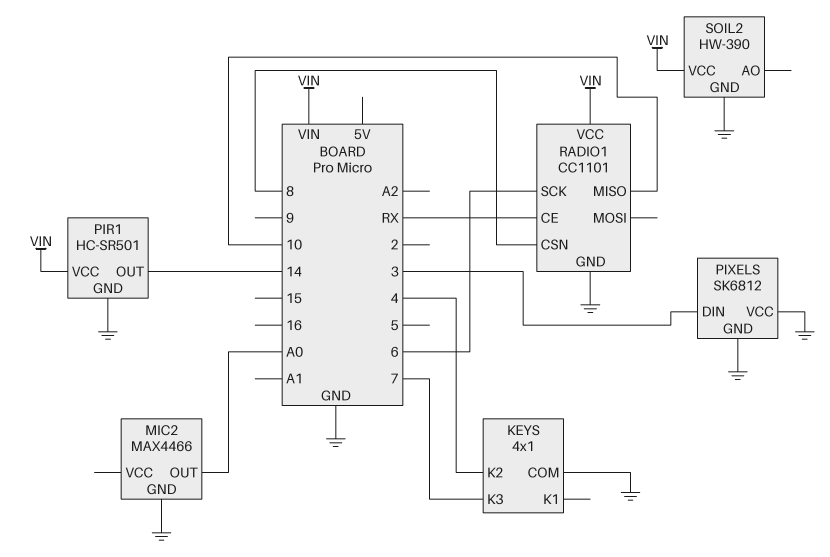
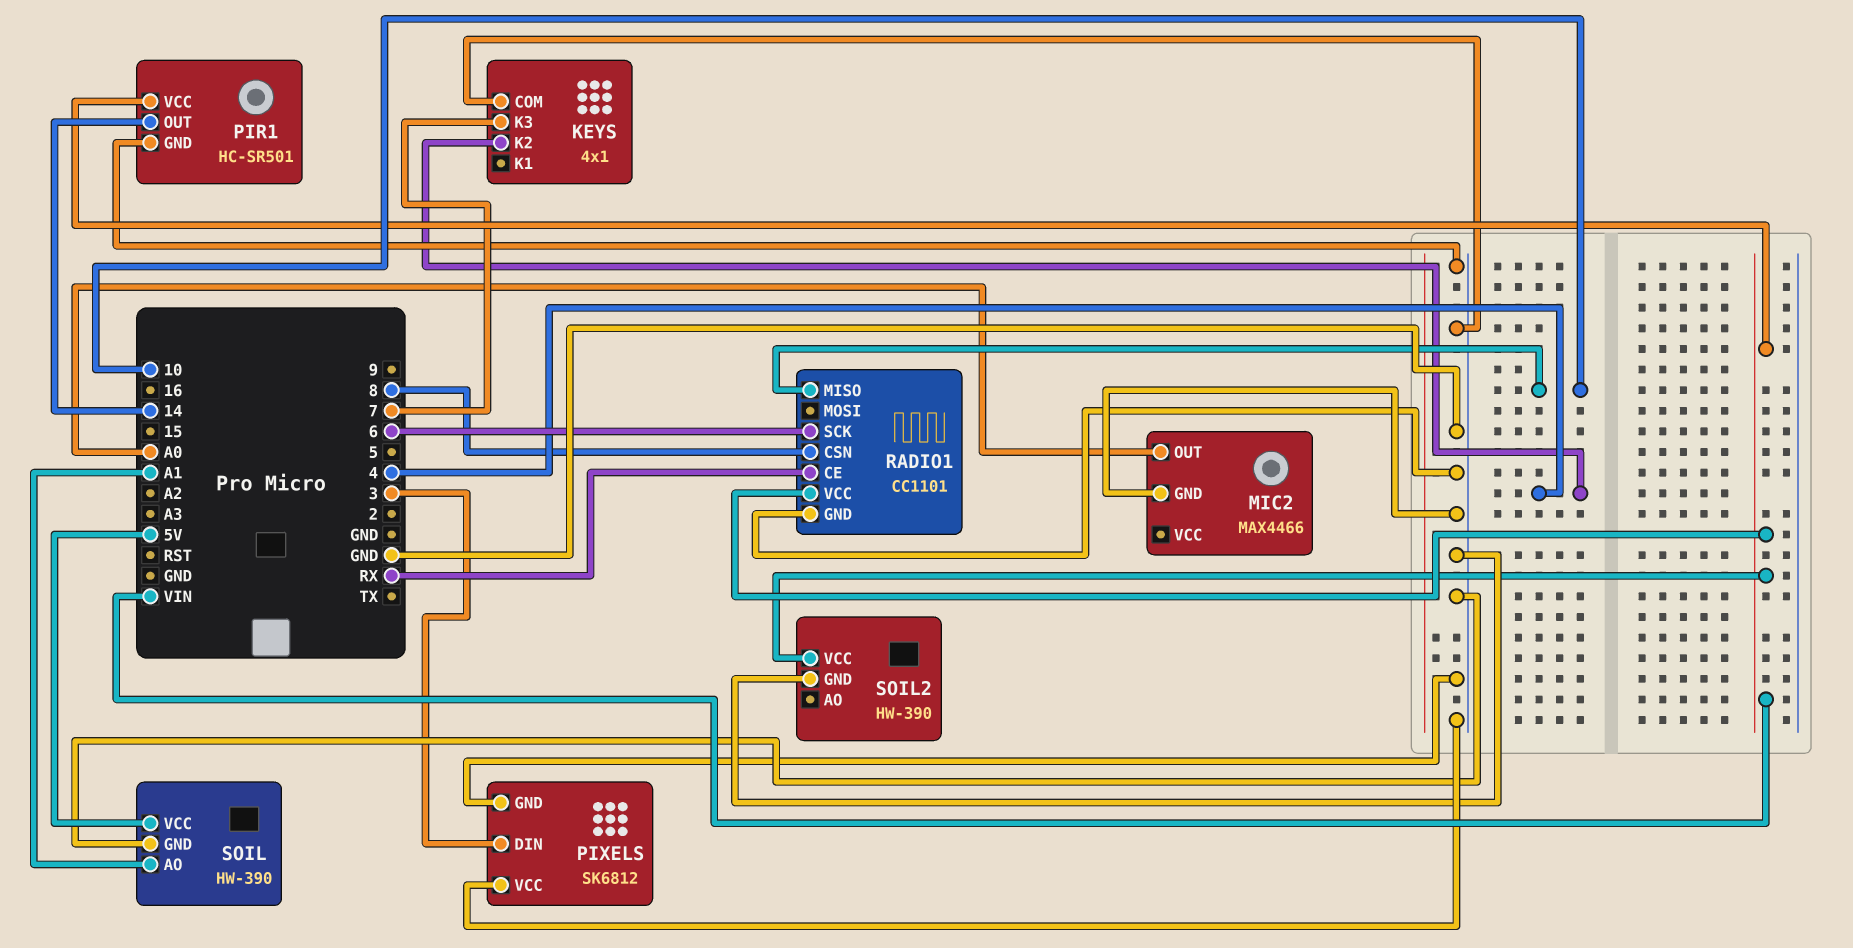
SOIL: none -> HW-390
SOIL pin AO: none -> A1
SOIL pin GND: none -> GND
SOIL pin VCC: none -> 5V

